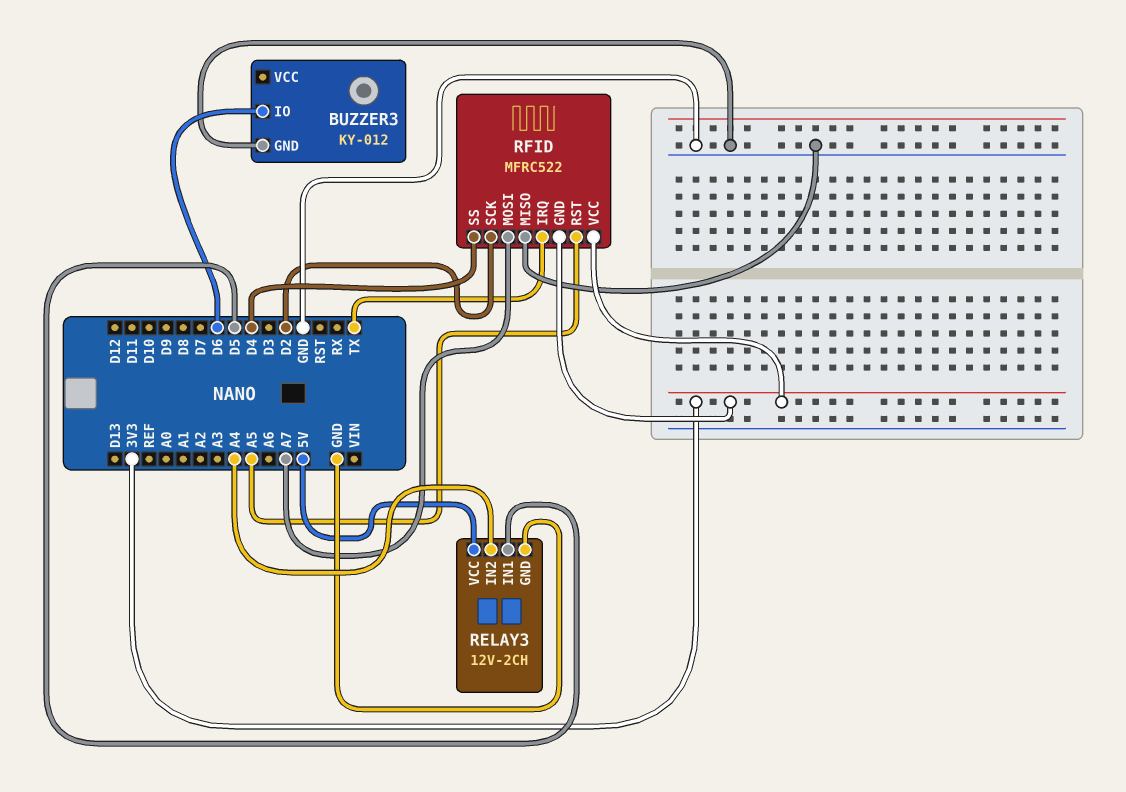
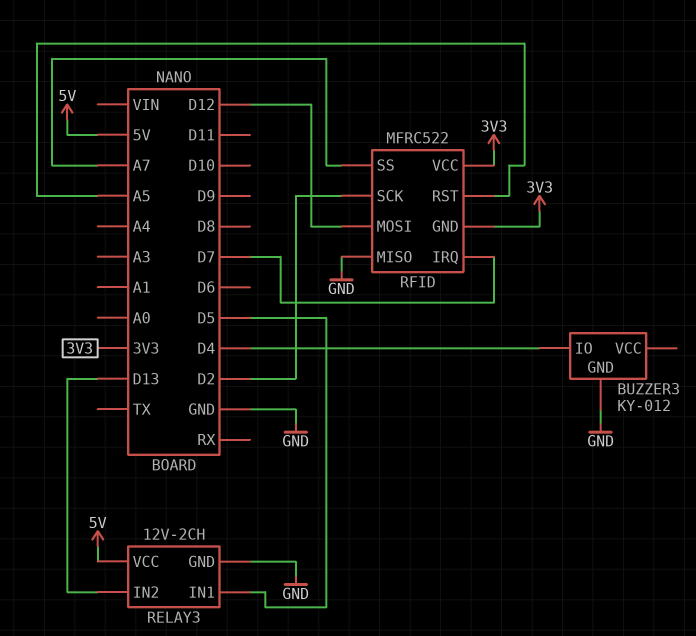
BUZZER3 pin IO: D6 -> D4
RELAY3 pin IN2: A4 -> D13
RFID pin IRQ: TX -> D7
RFID pin MOSI: A7 -> D12
RFID pin SS: D4 -> A7

